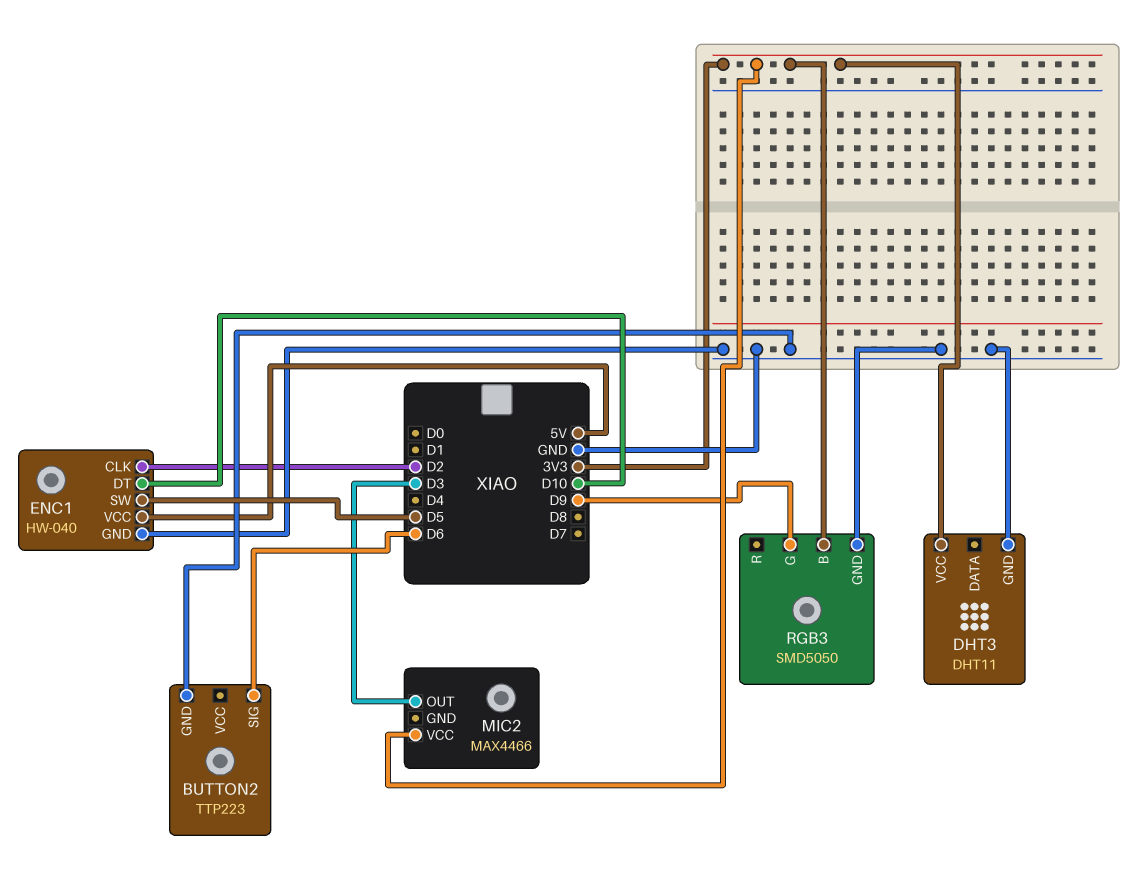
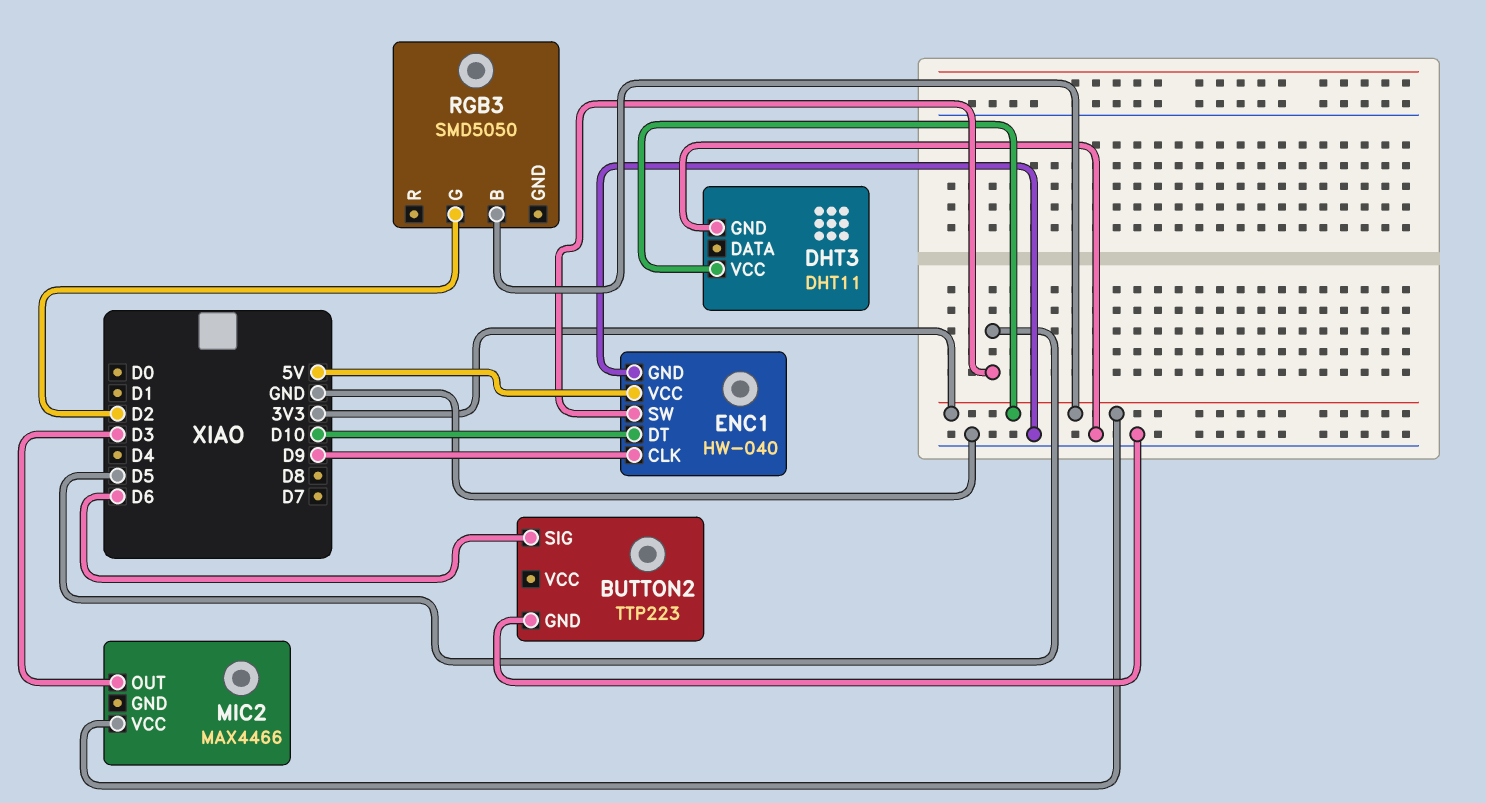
ENC1 pin CLK: D2 -> D9
RGB3 pin G: D9 -> D2
RGB3 pin GND: GND -> none

